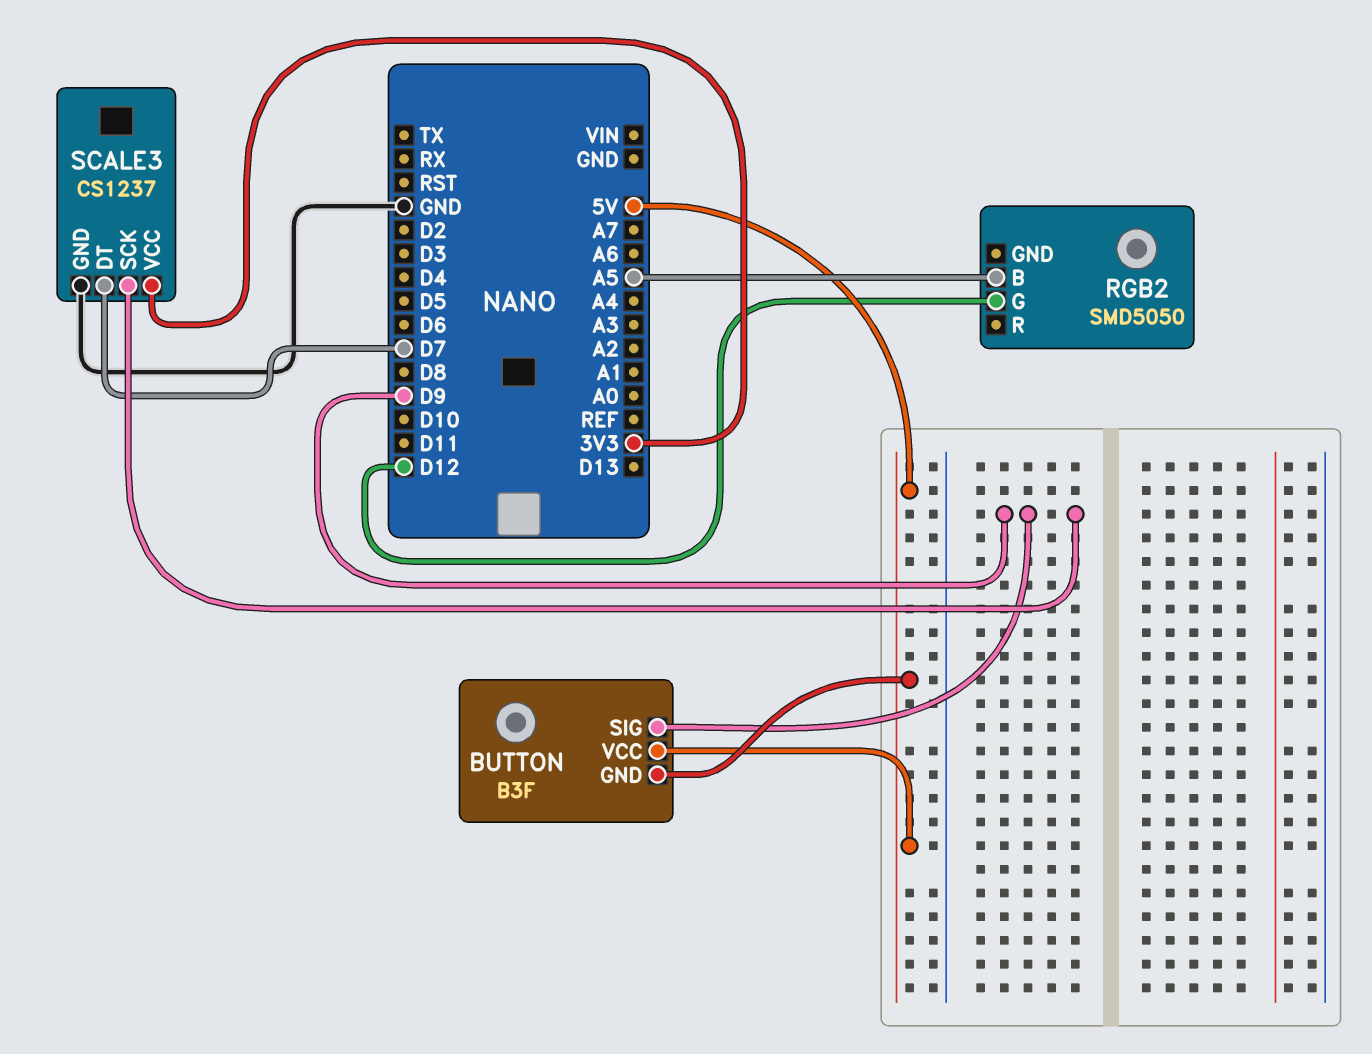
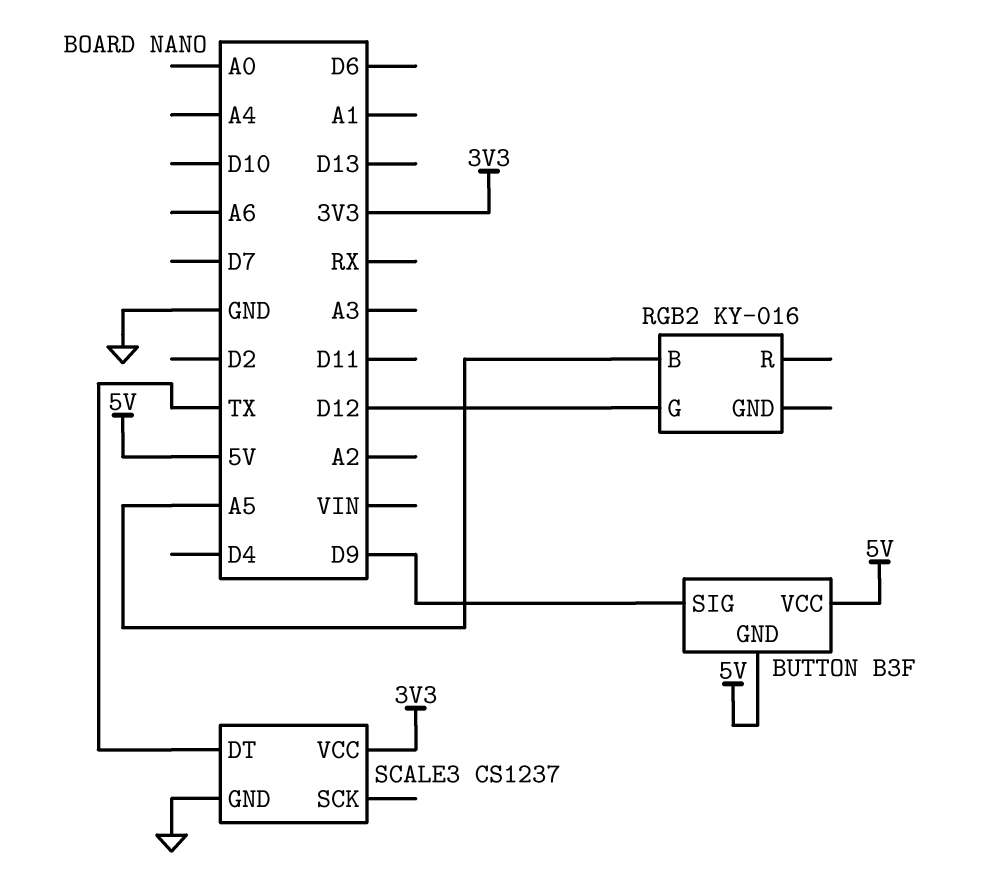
RGB2: SMD5050 -> KY-016
SCALE3 pin DT: D7 -> TX
SCALE3 pin SCK: D9 -> none

